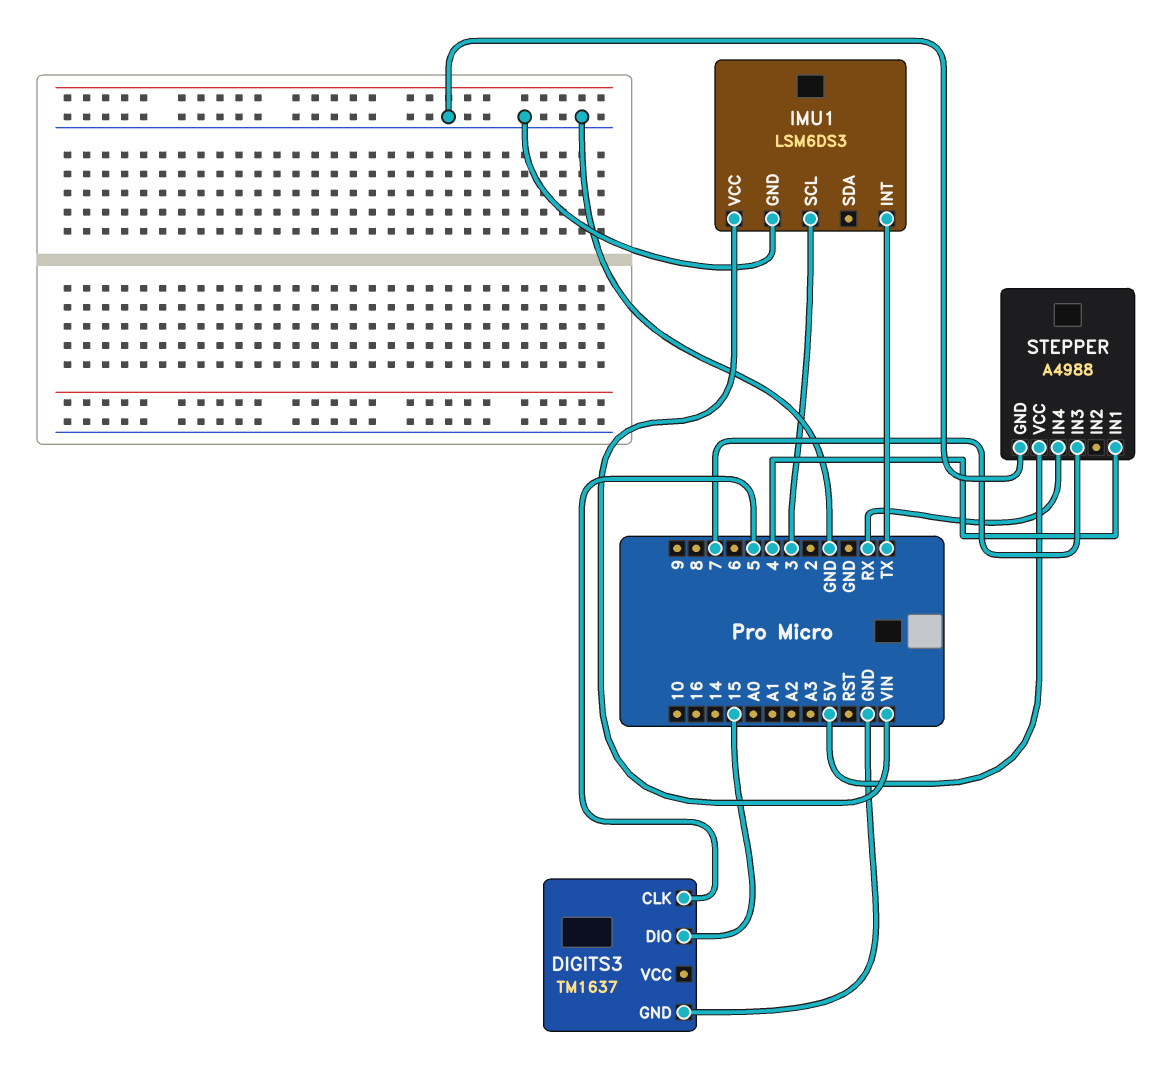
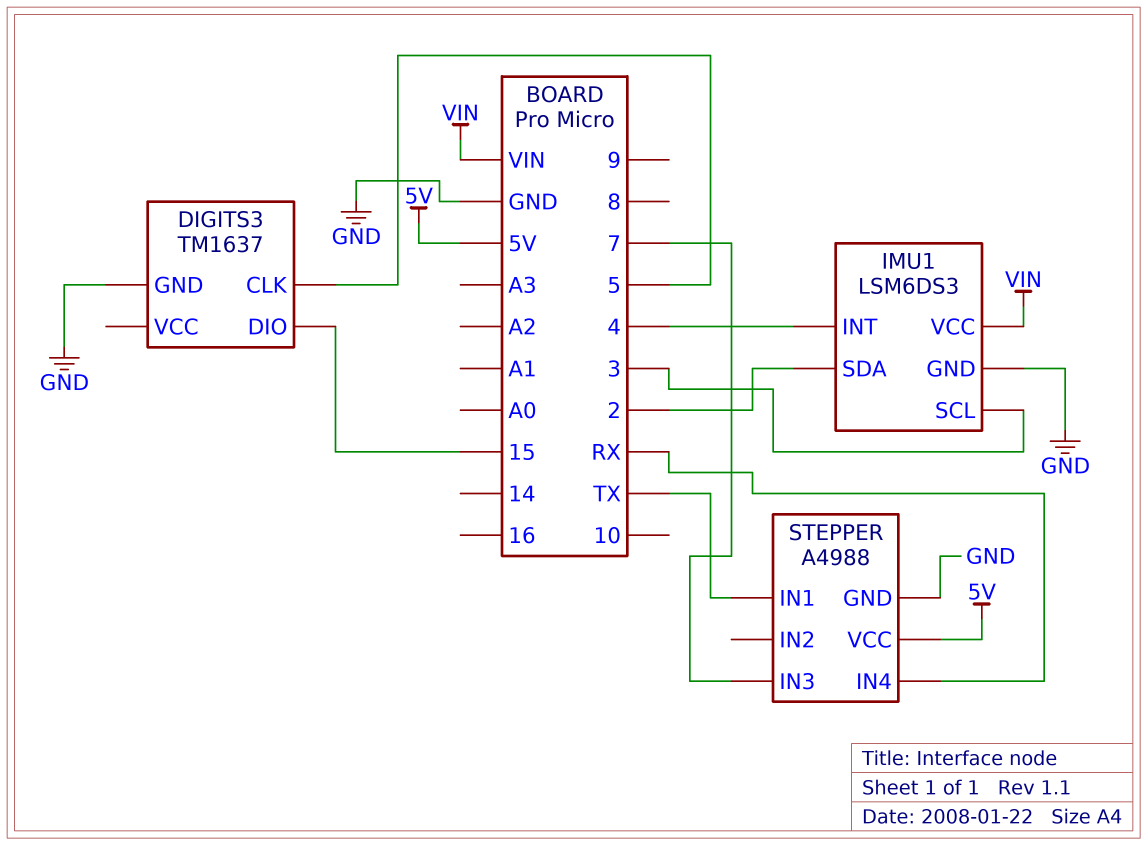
IMU1 pin INT: TX -> 4
IMU1 pin SDA: none -> 2
STEPPER pin IN1: 4 -> TX

